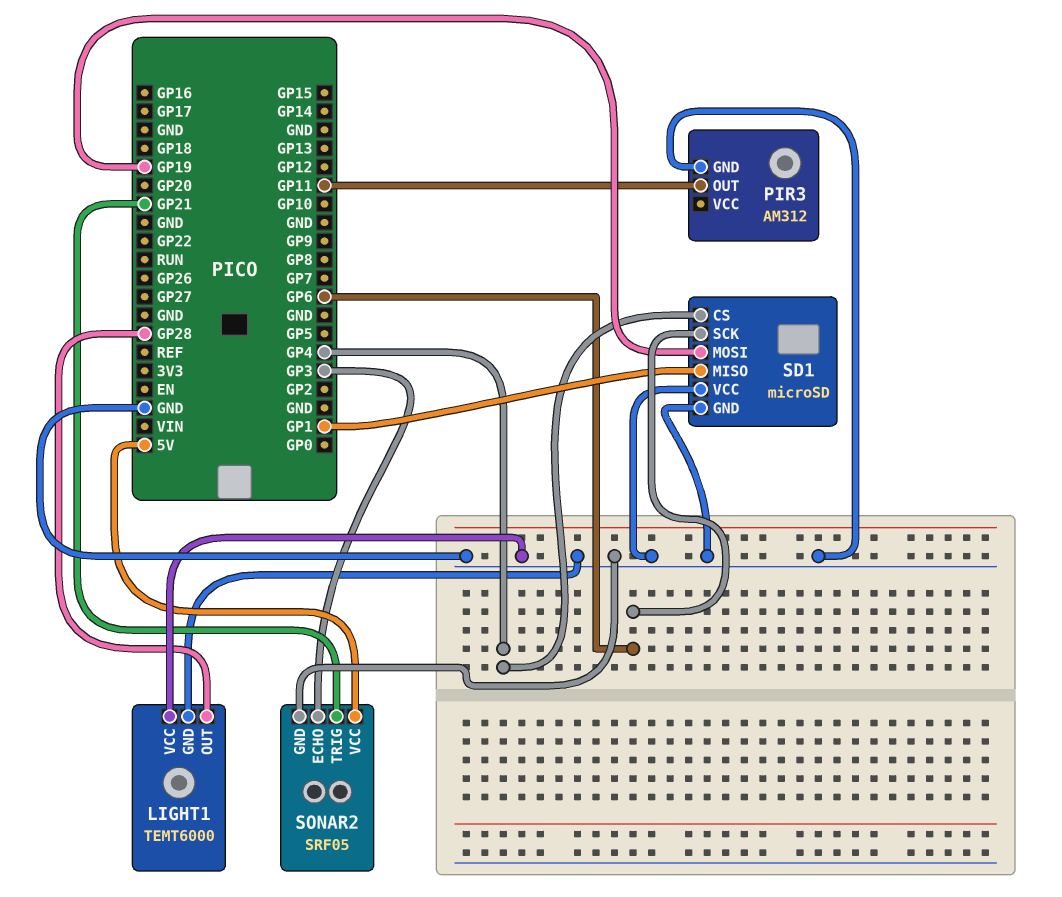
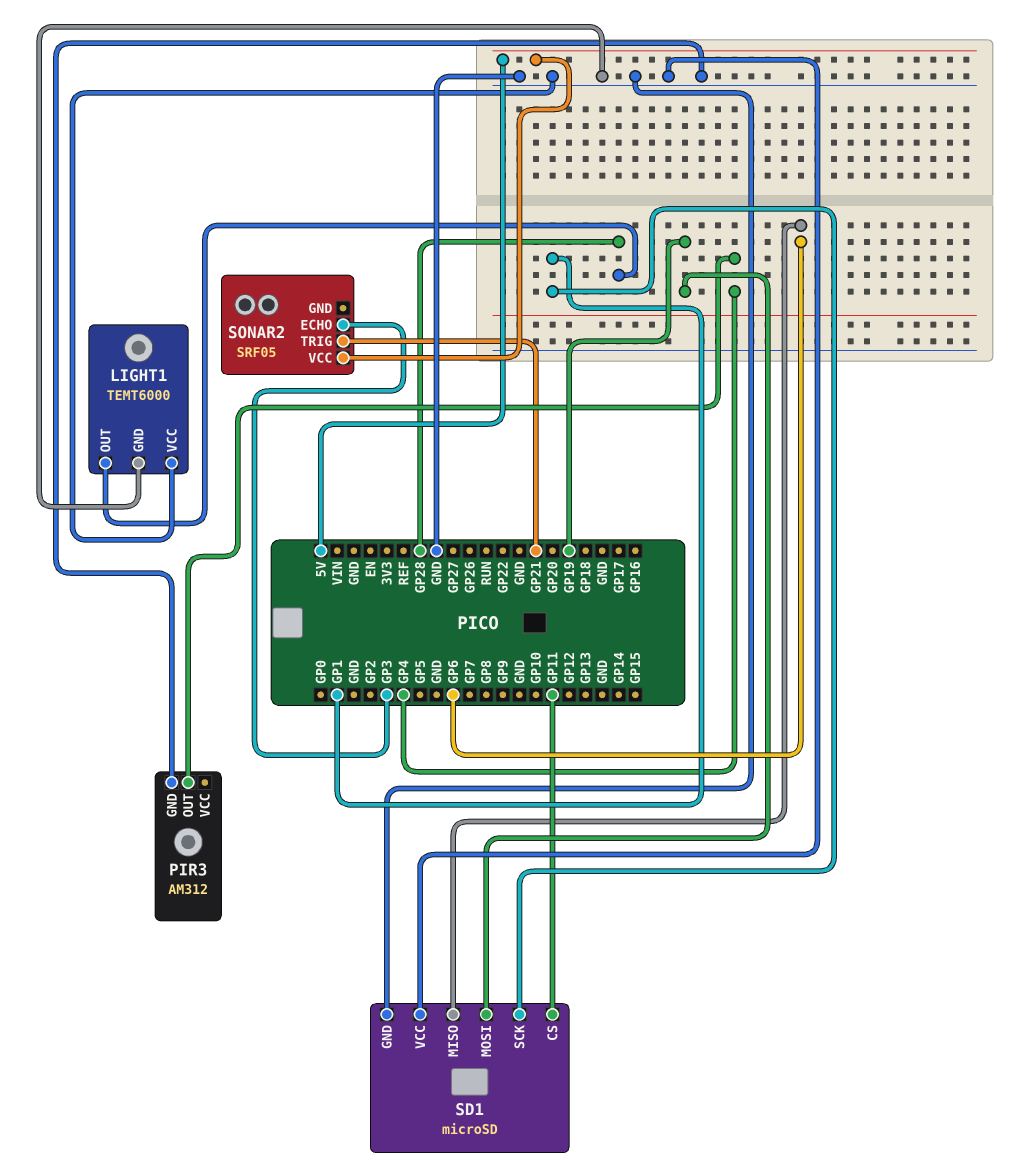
PIR3 pin OUT: GP11 -> GP4
SD1 pin CS: GP4 -> GP11
SD1 pin MISO: GP1 -> GP6
SD1 pin SCK: GP6 -> GP1
SONAR2 pin GND: GND -> none

